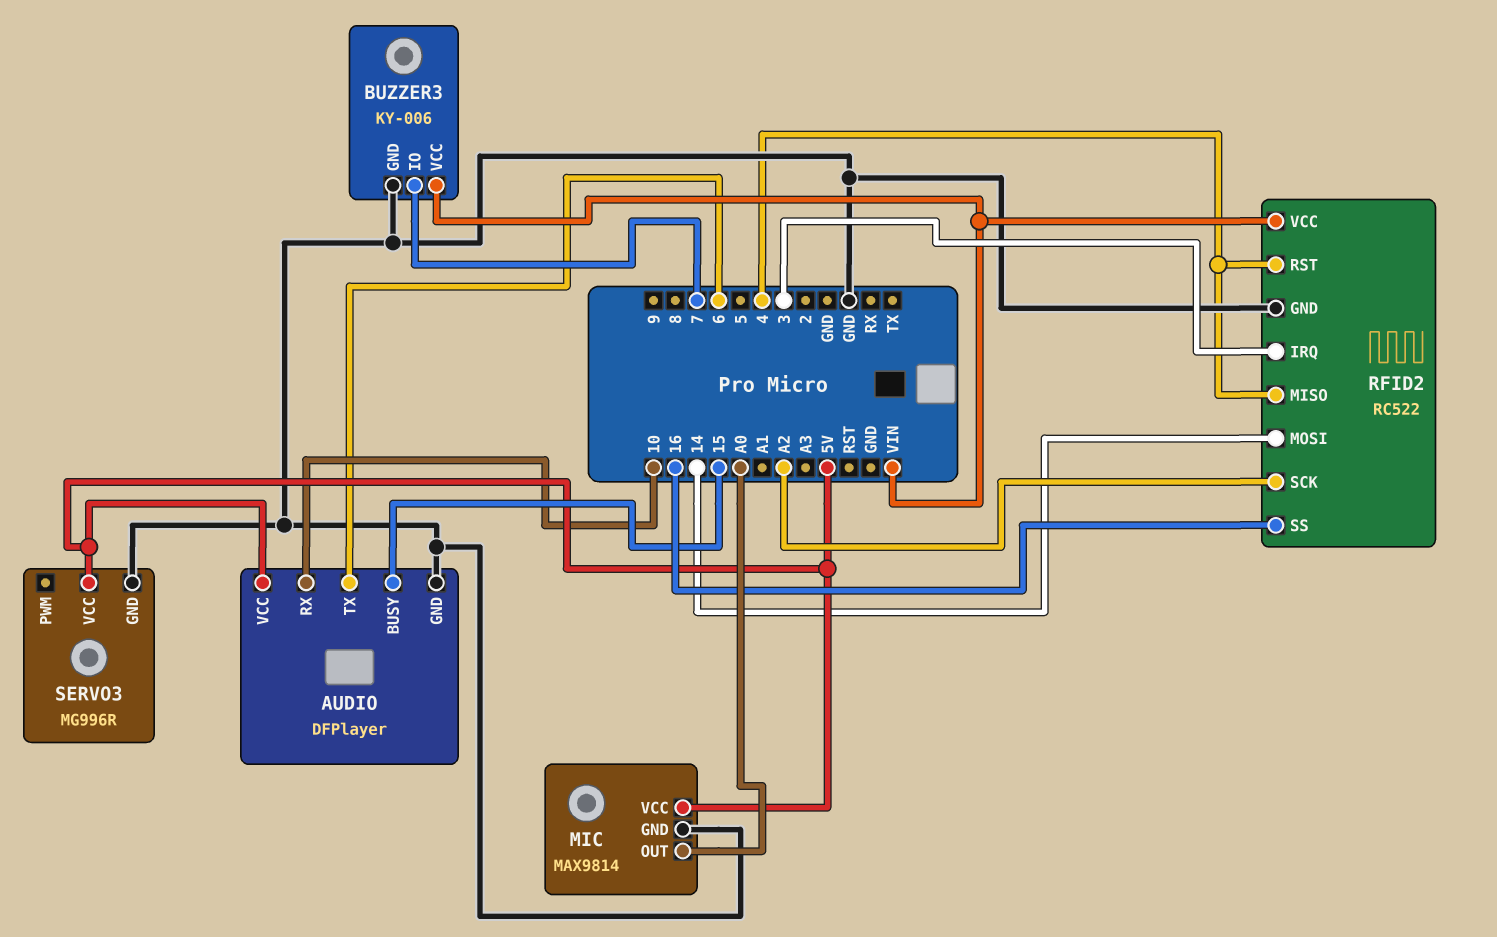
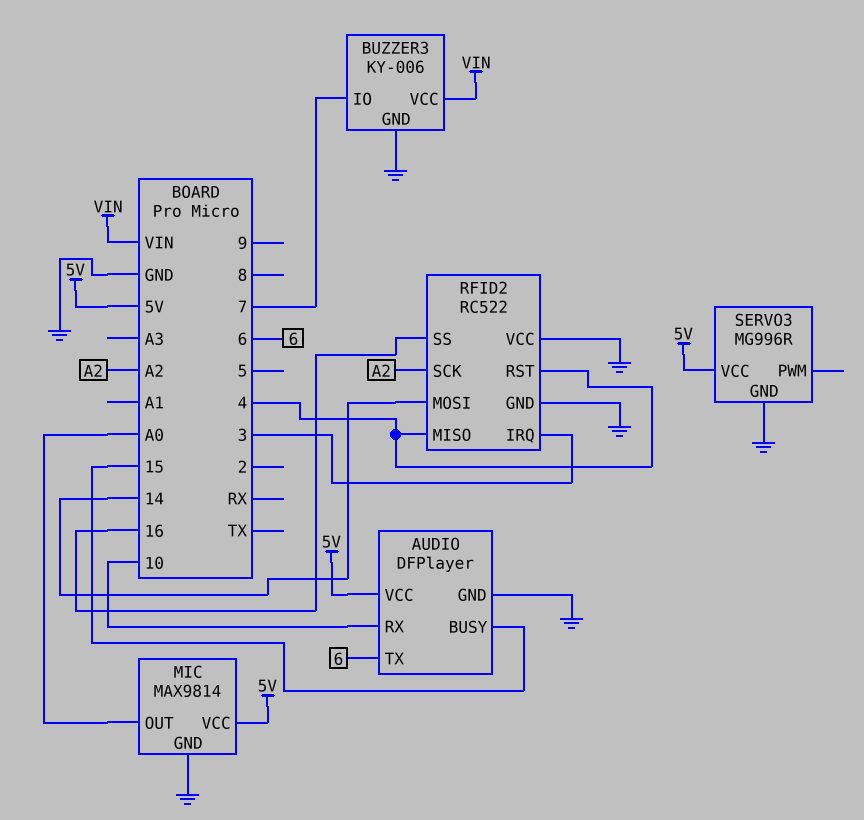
RFID2 pin VCC: VIN -> GND

